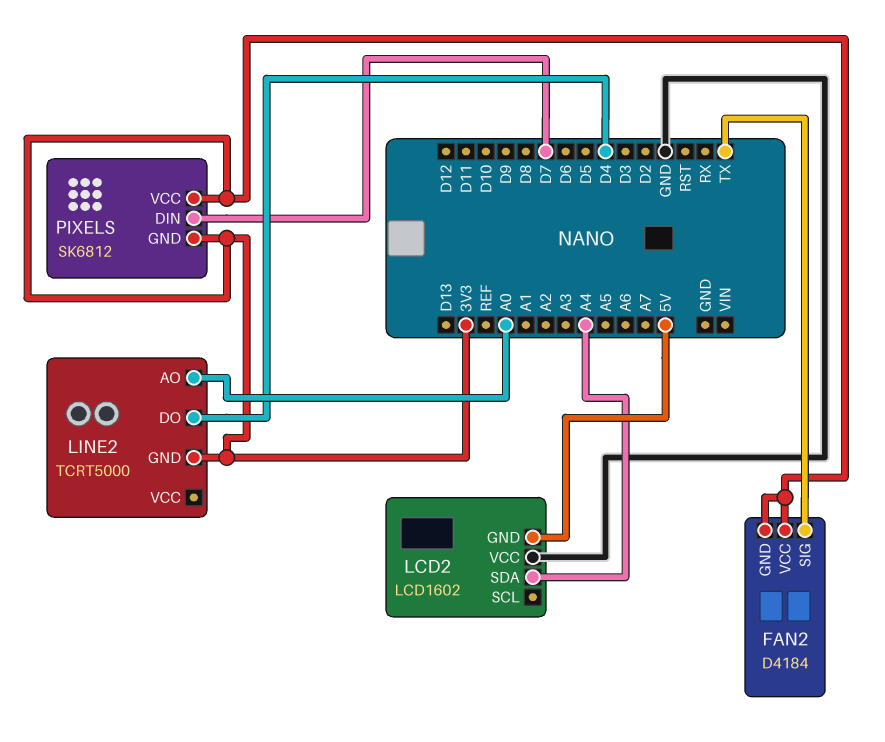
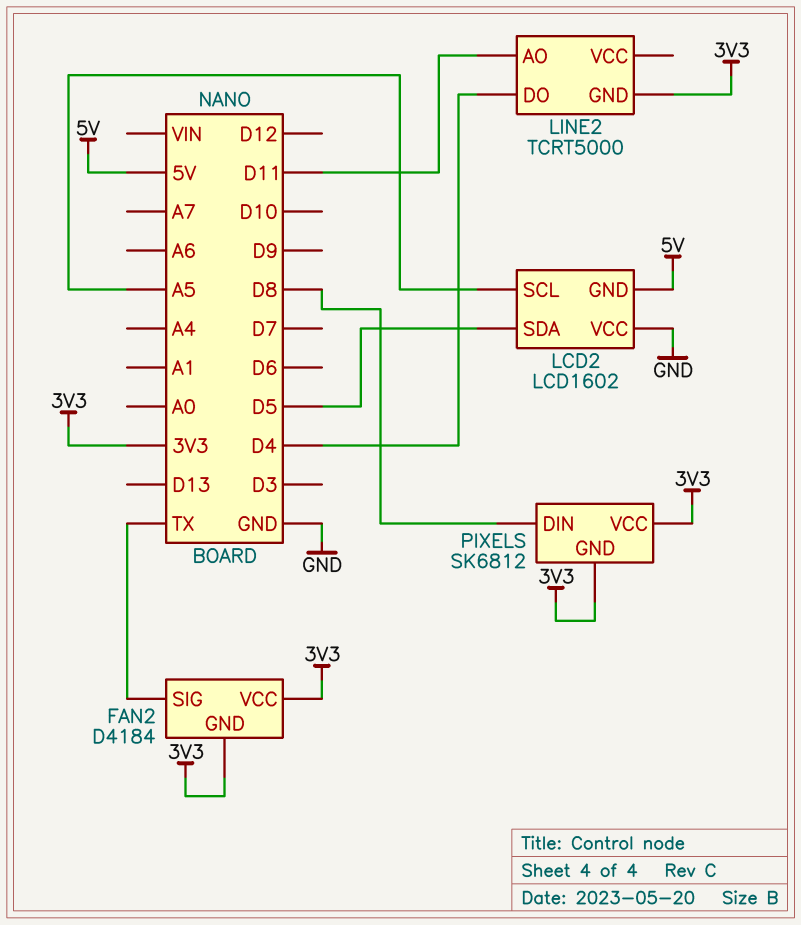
LCD2 pin SCL: none -> A5
LCD2 pin SDA: A4 -> D5
LINE2 pin AO: A0 -> D11
PIXELS pin DIN: D7 -> D8

